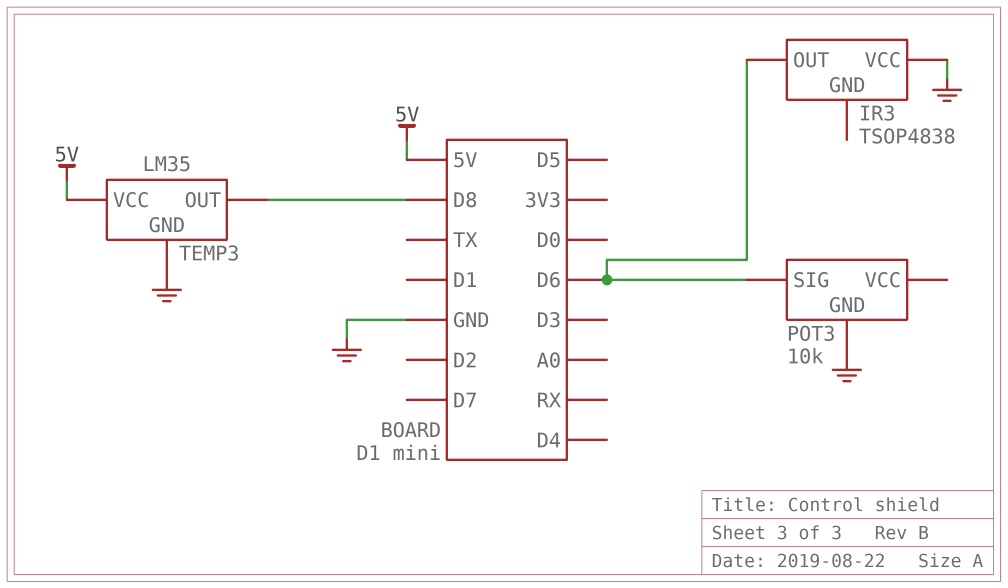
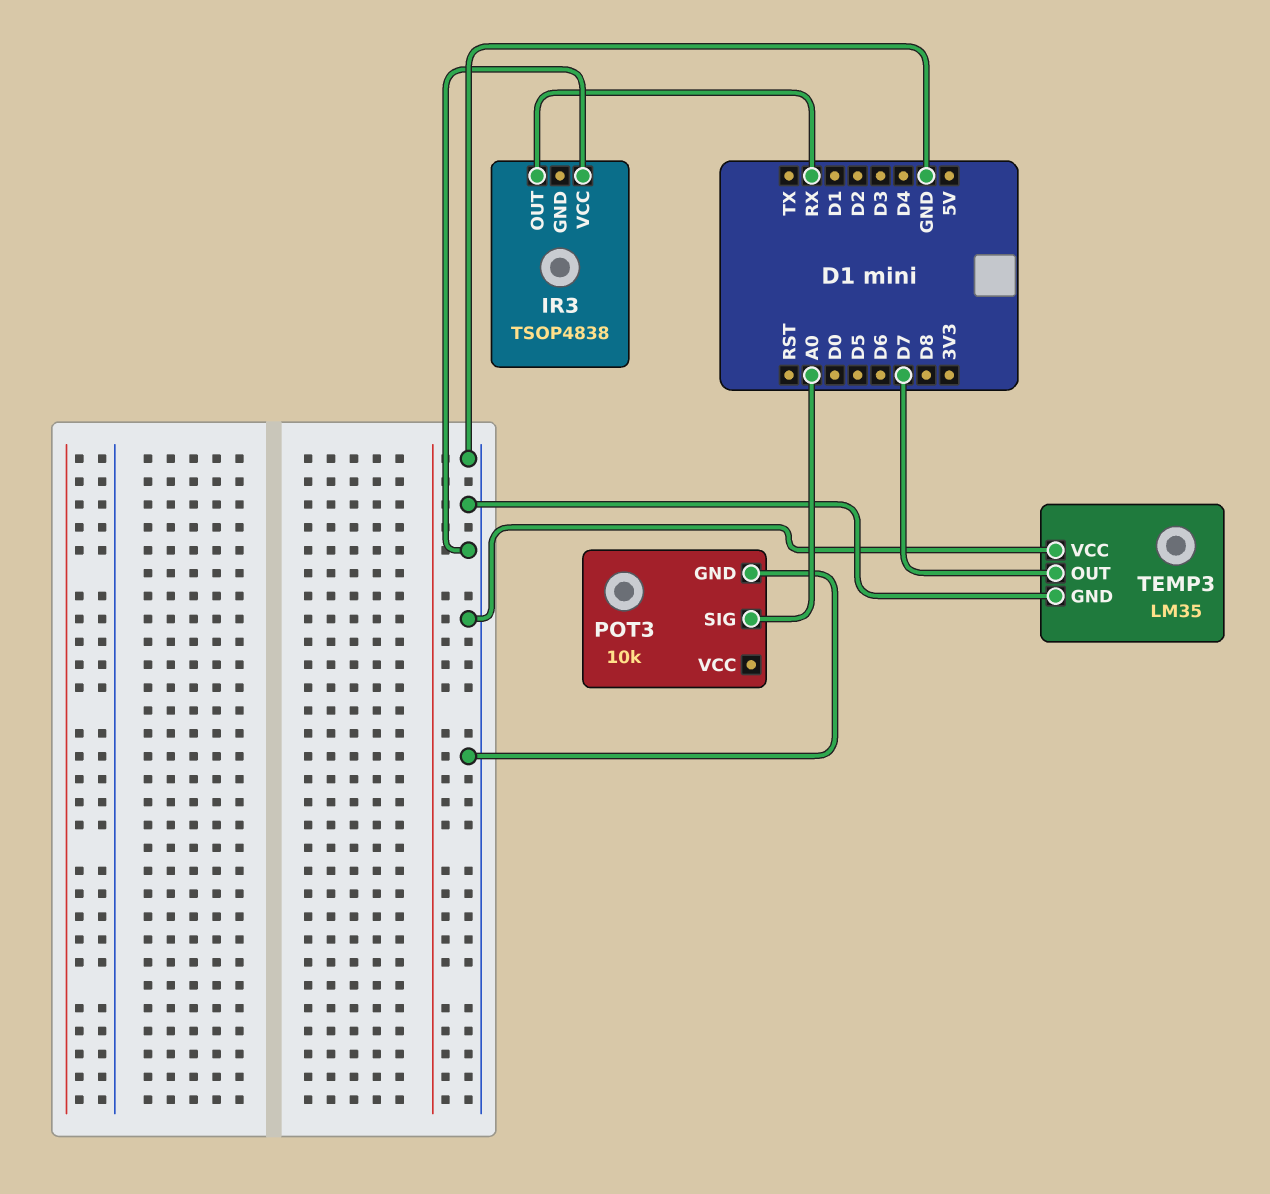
IR3 pin OUT: D6 -> RX
POT3 pin SIG: D6 -> A0
TEMP3 pin OUT: D8 -> D7
TEMP3 pin VCC: 5V -> GND

